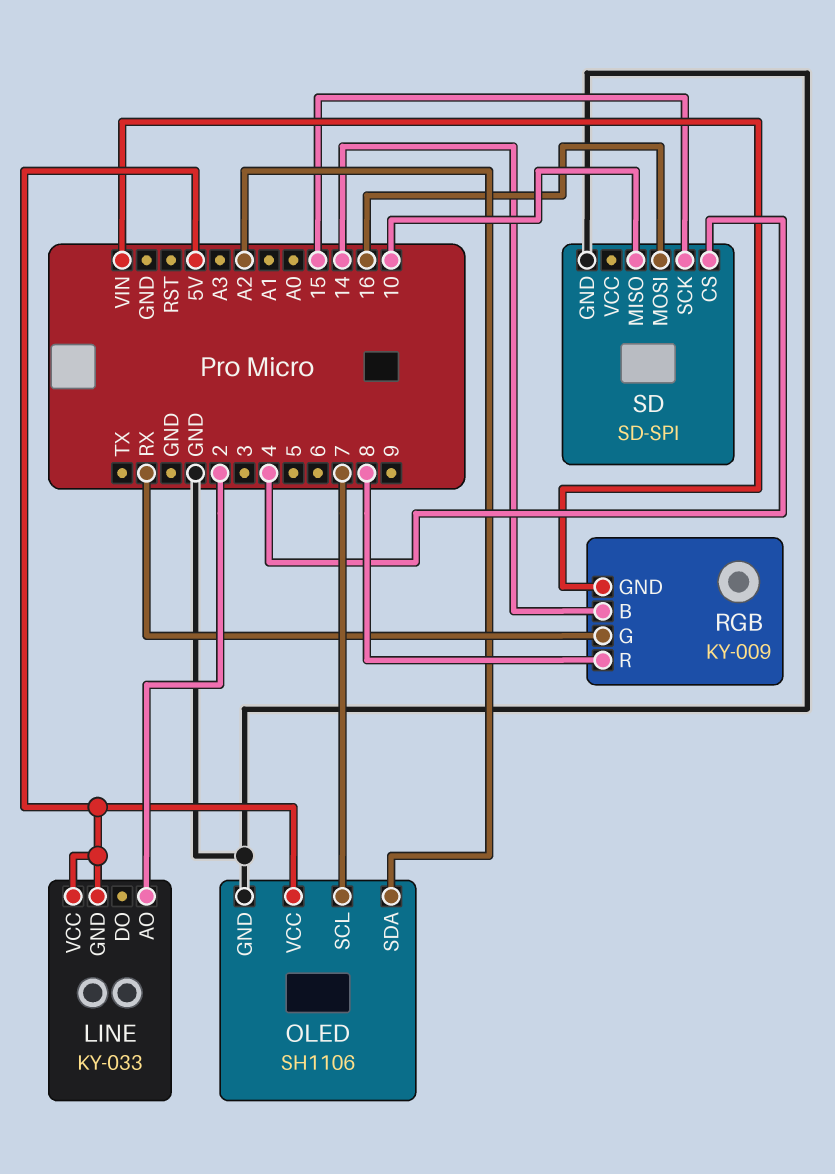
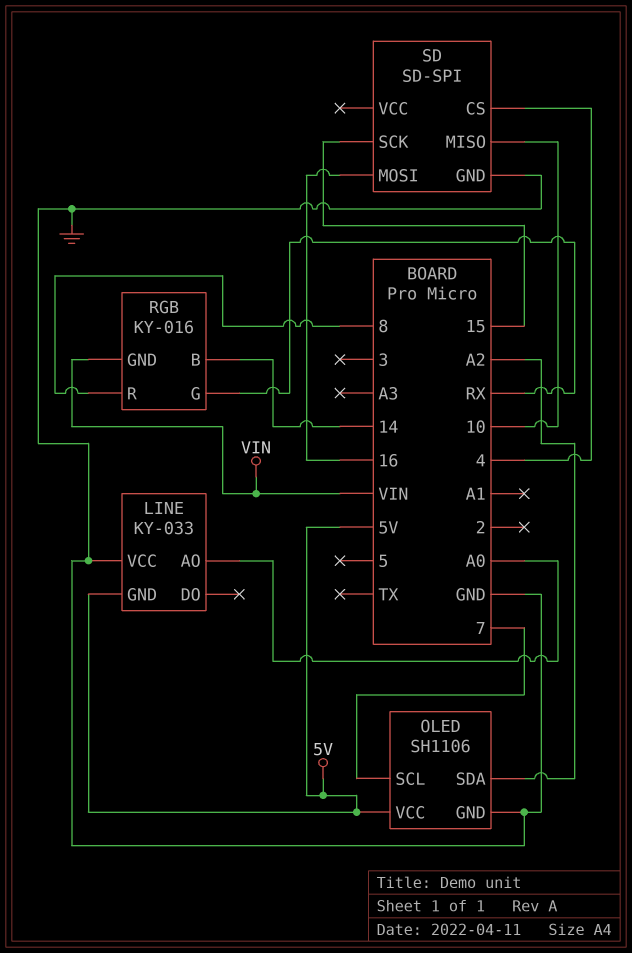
LINE pin AO: 2 -> A0
LINE pin VCC: 5V -> GND
RGB: KY-009 -> KY-016

